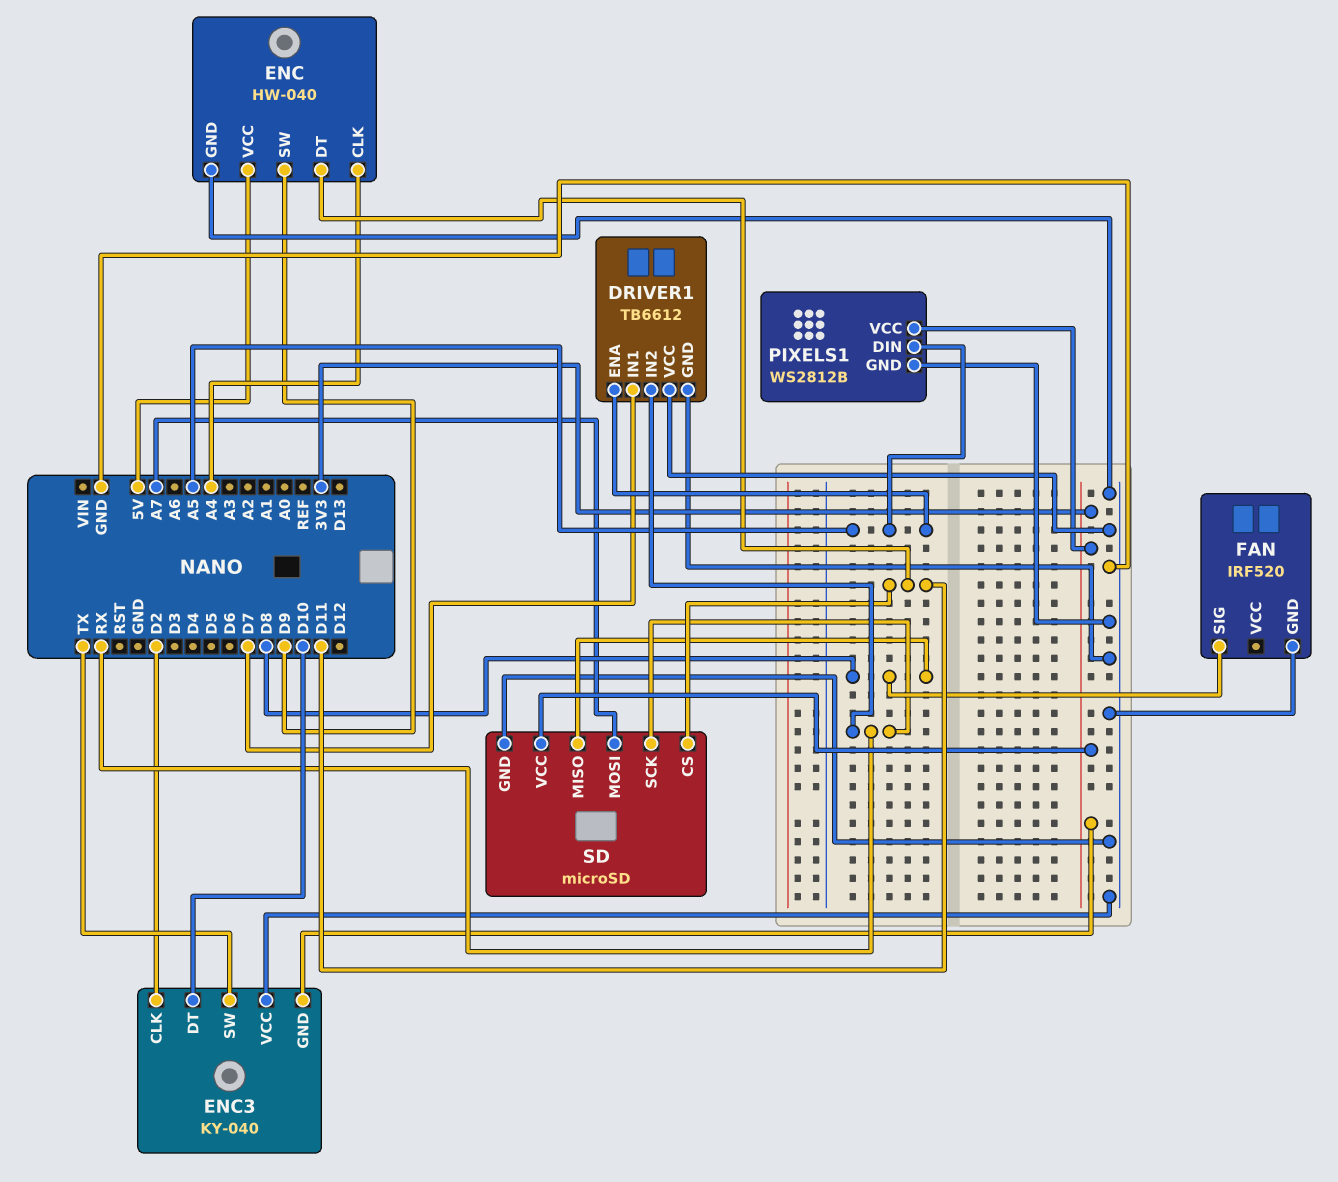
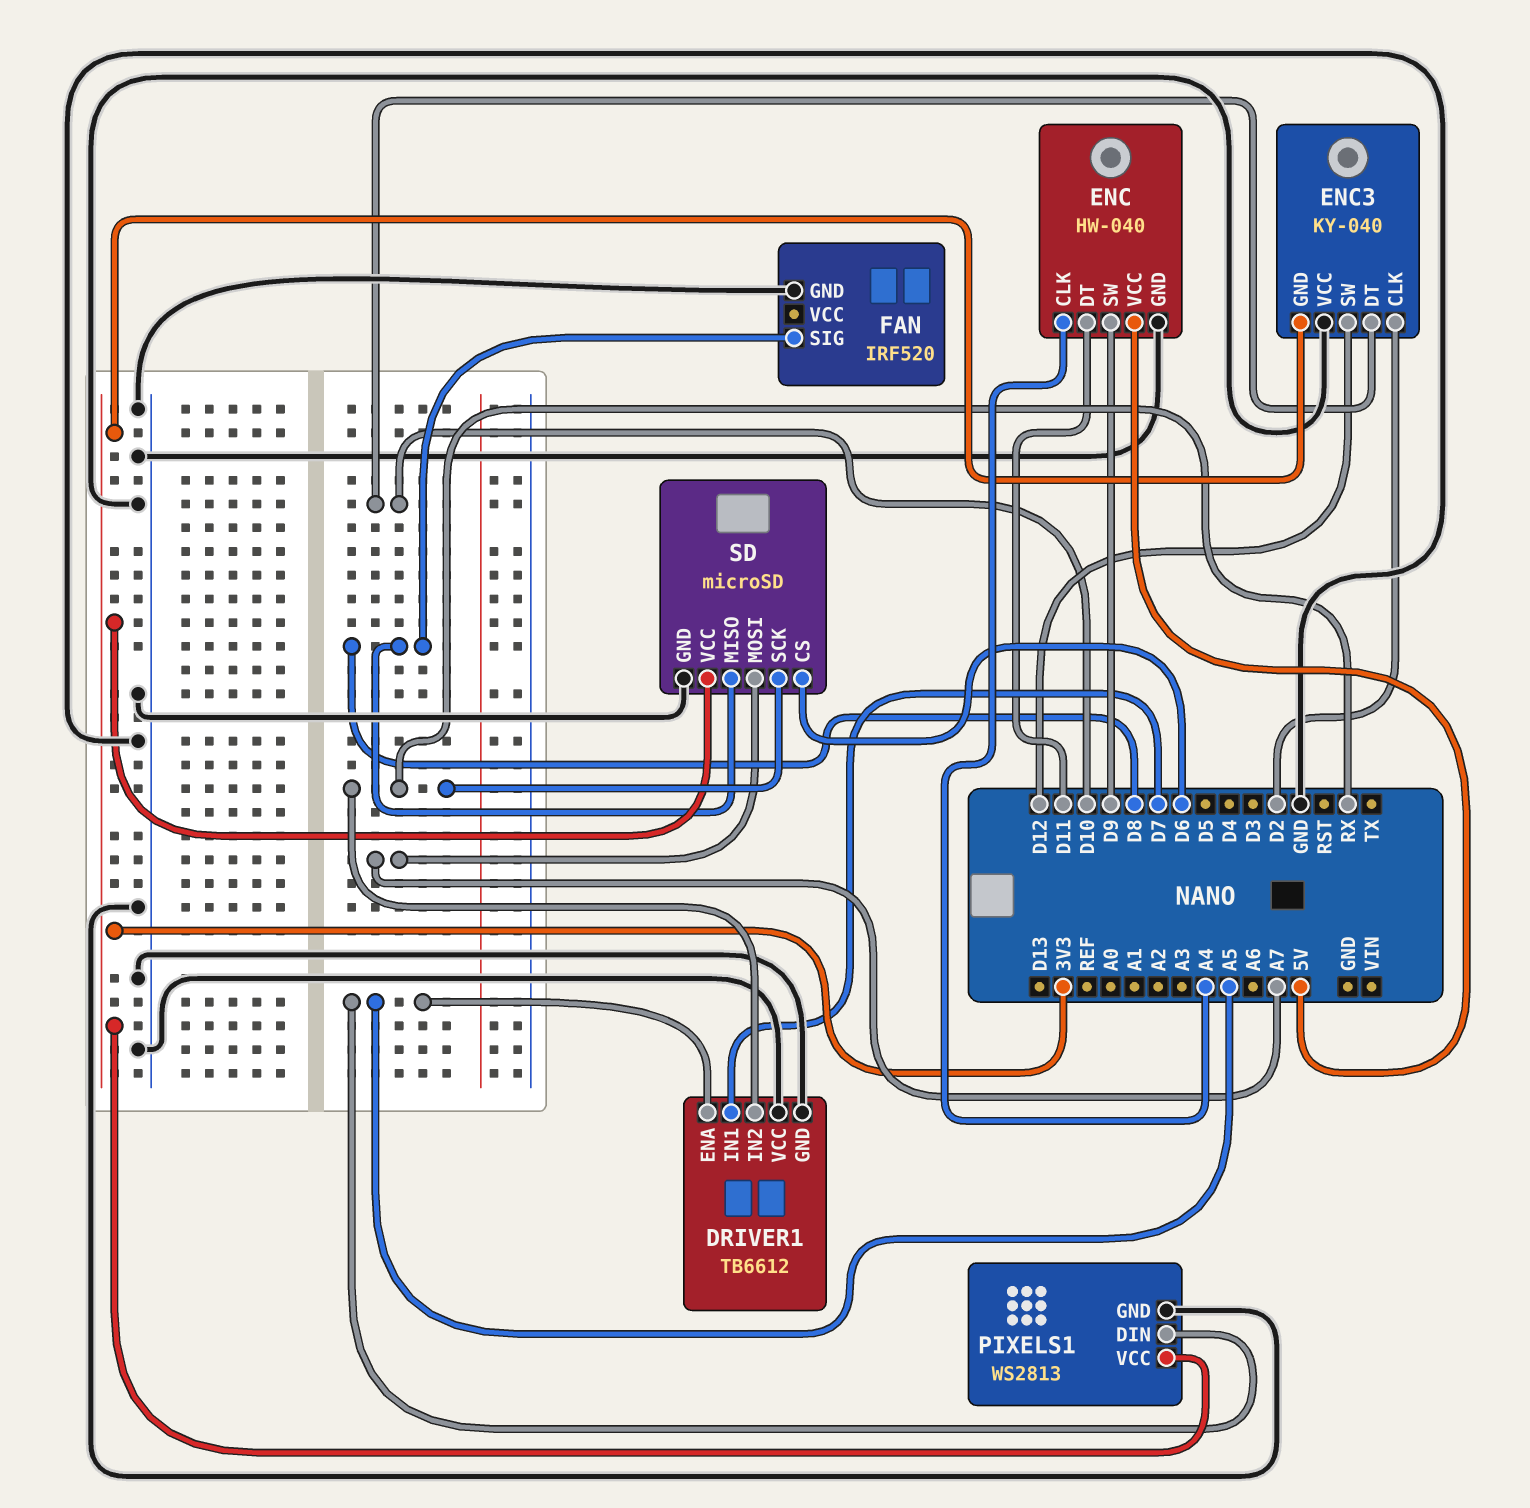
ENC3 pin SW: TX -> D12
PIXELS1: WS2812B -> WS2813
SD pin CS: D11 -> D6

